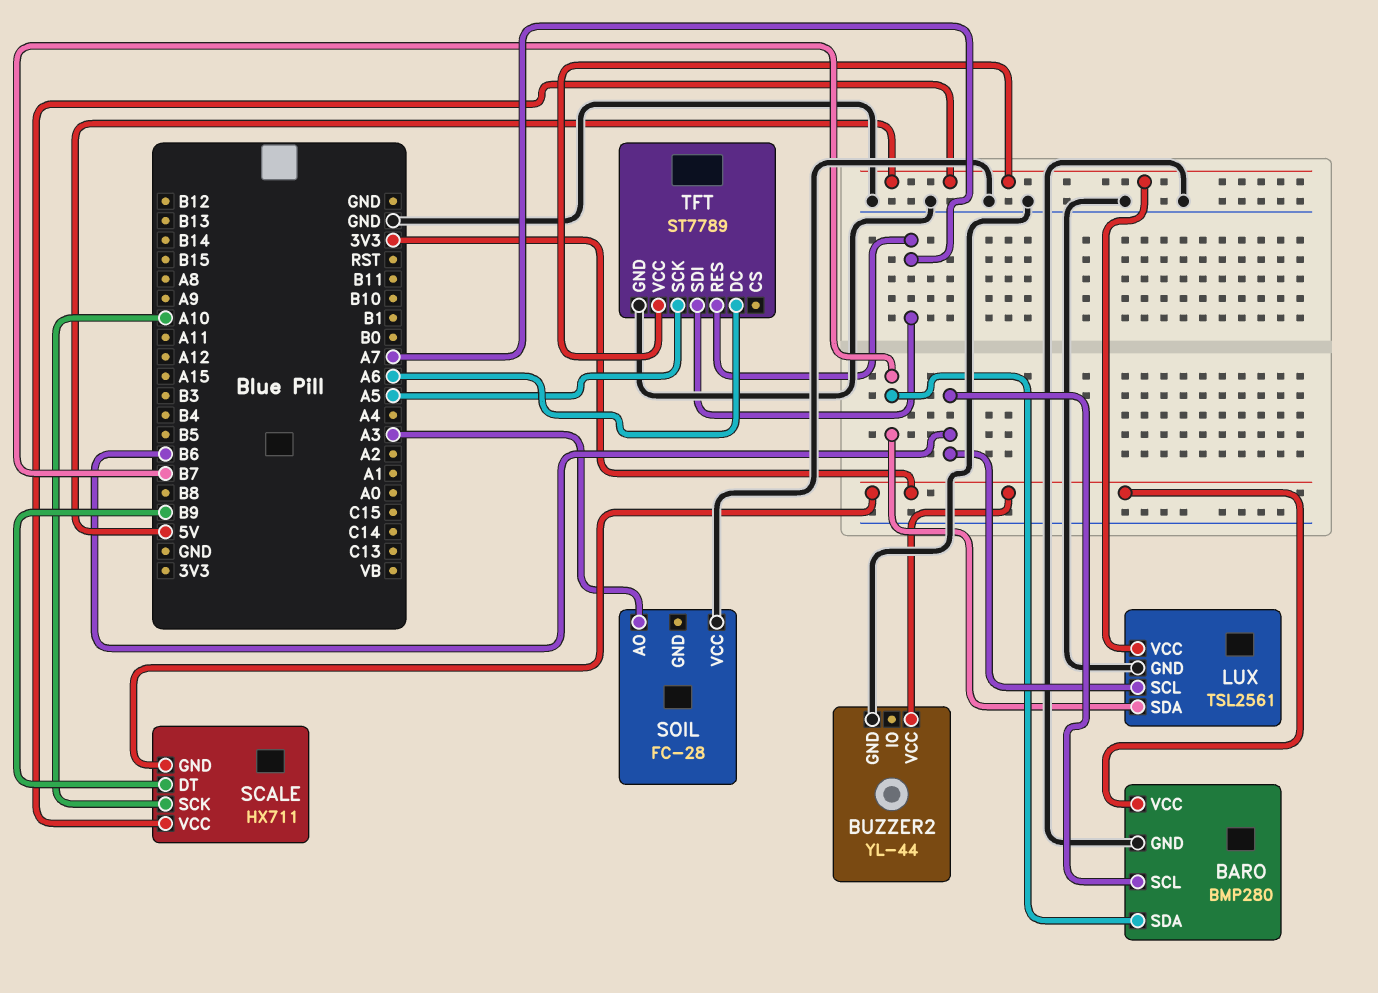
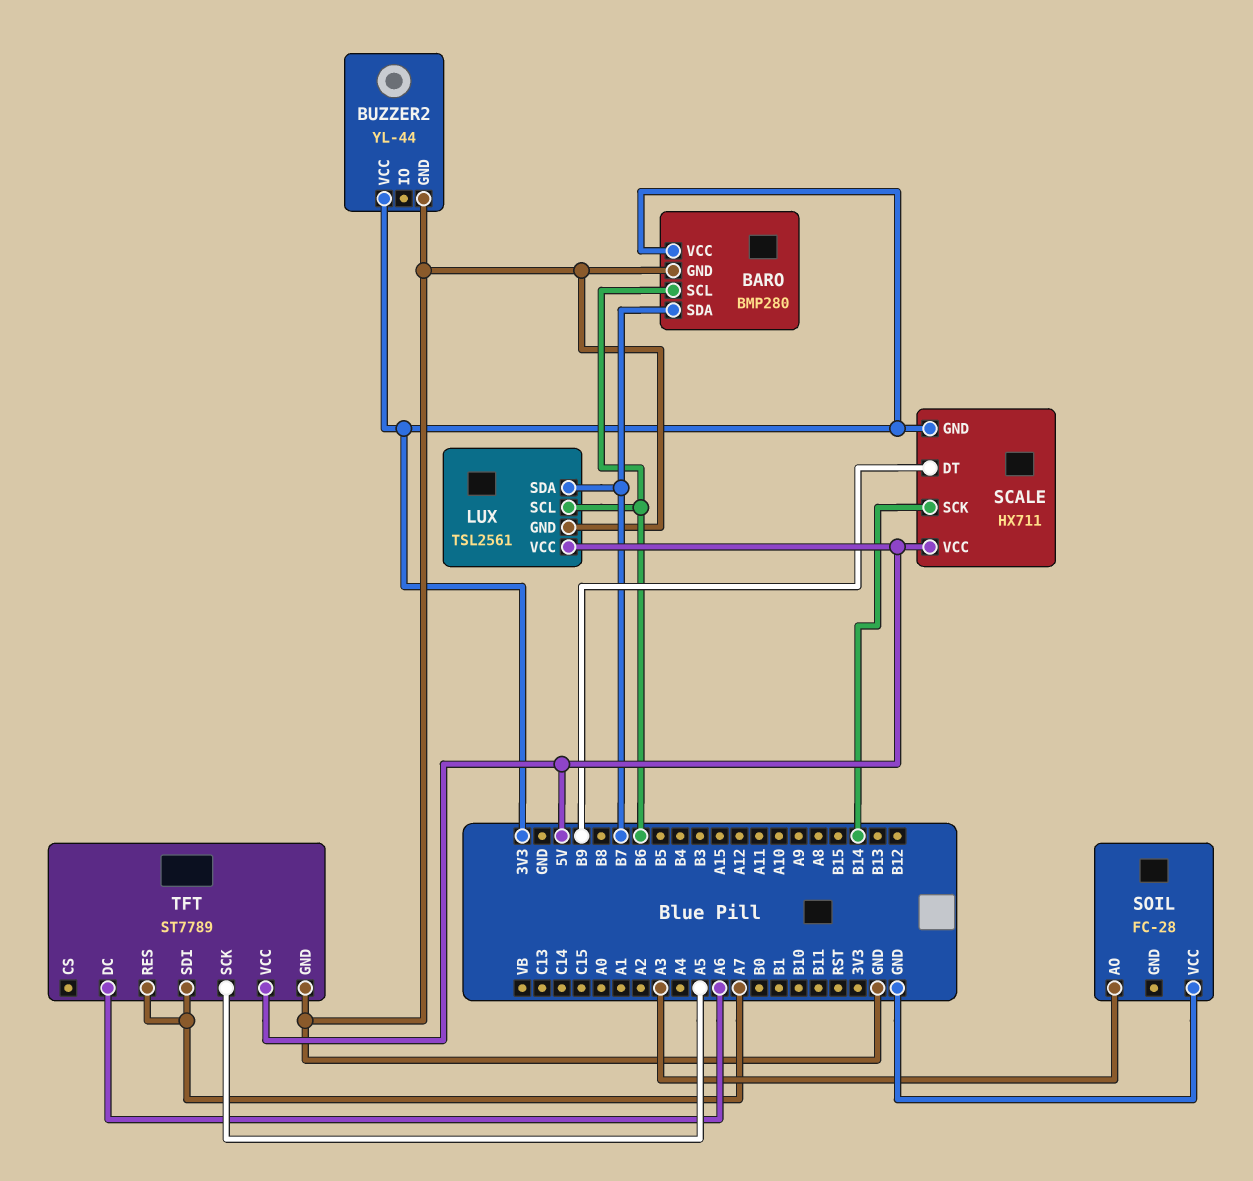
SCALE pin SCK: A10 -> B14

